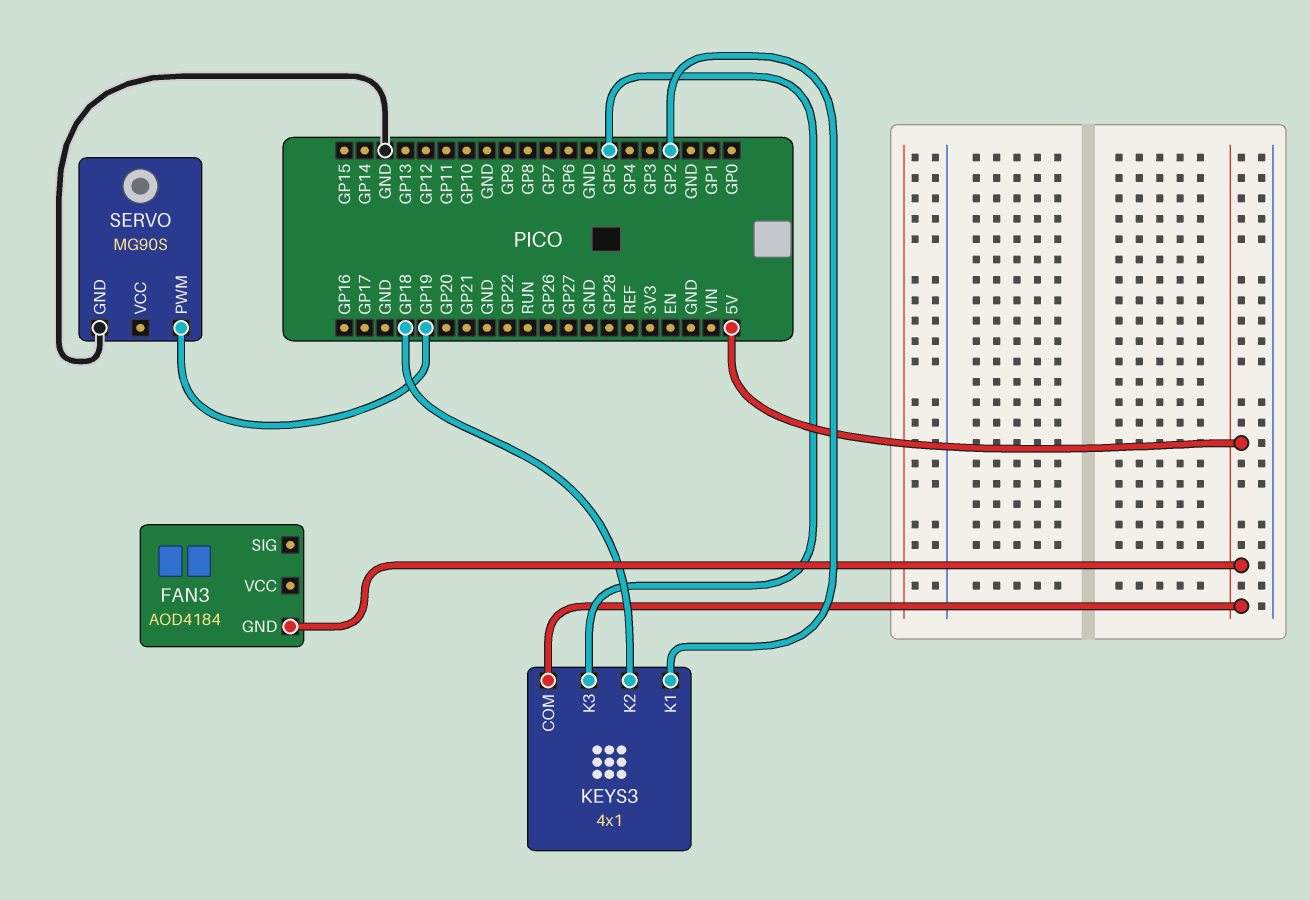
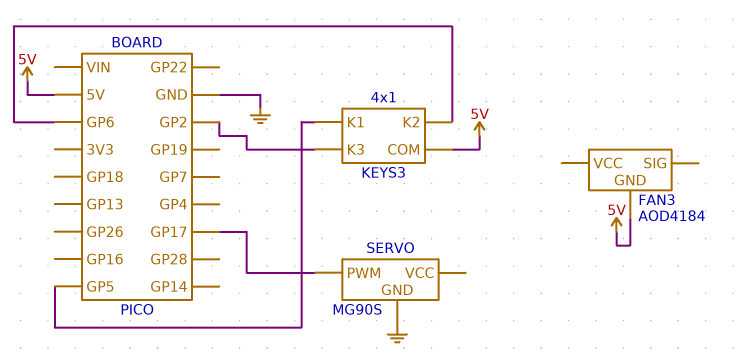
KEYS3 pin K1: GP2 -> GP5
KEYS3 pin K2: GP18 -> GP6
KEYS3 pin K3: GP5 -> GP2
SERVO pin PWM: GP19 -> GP17

